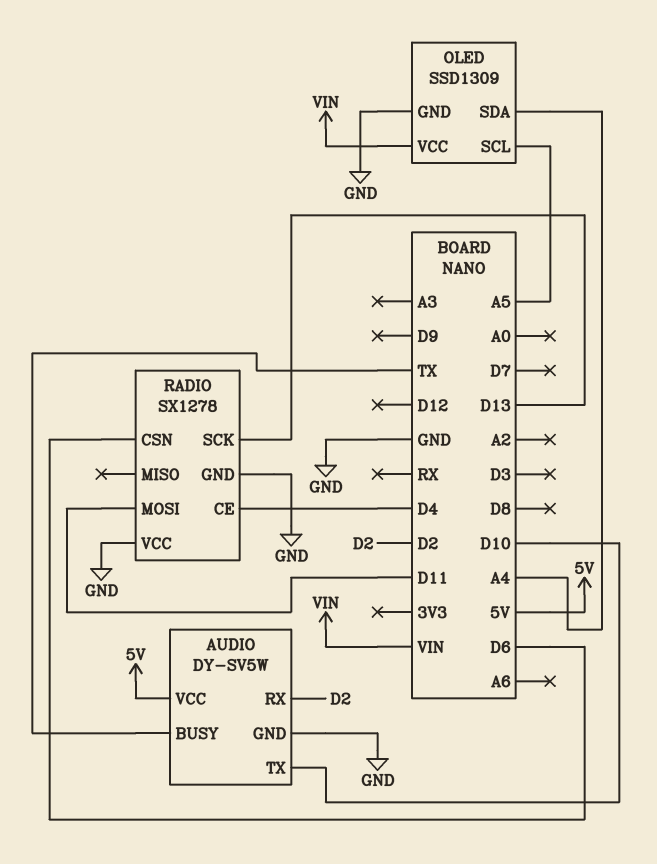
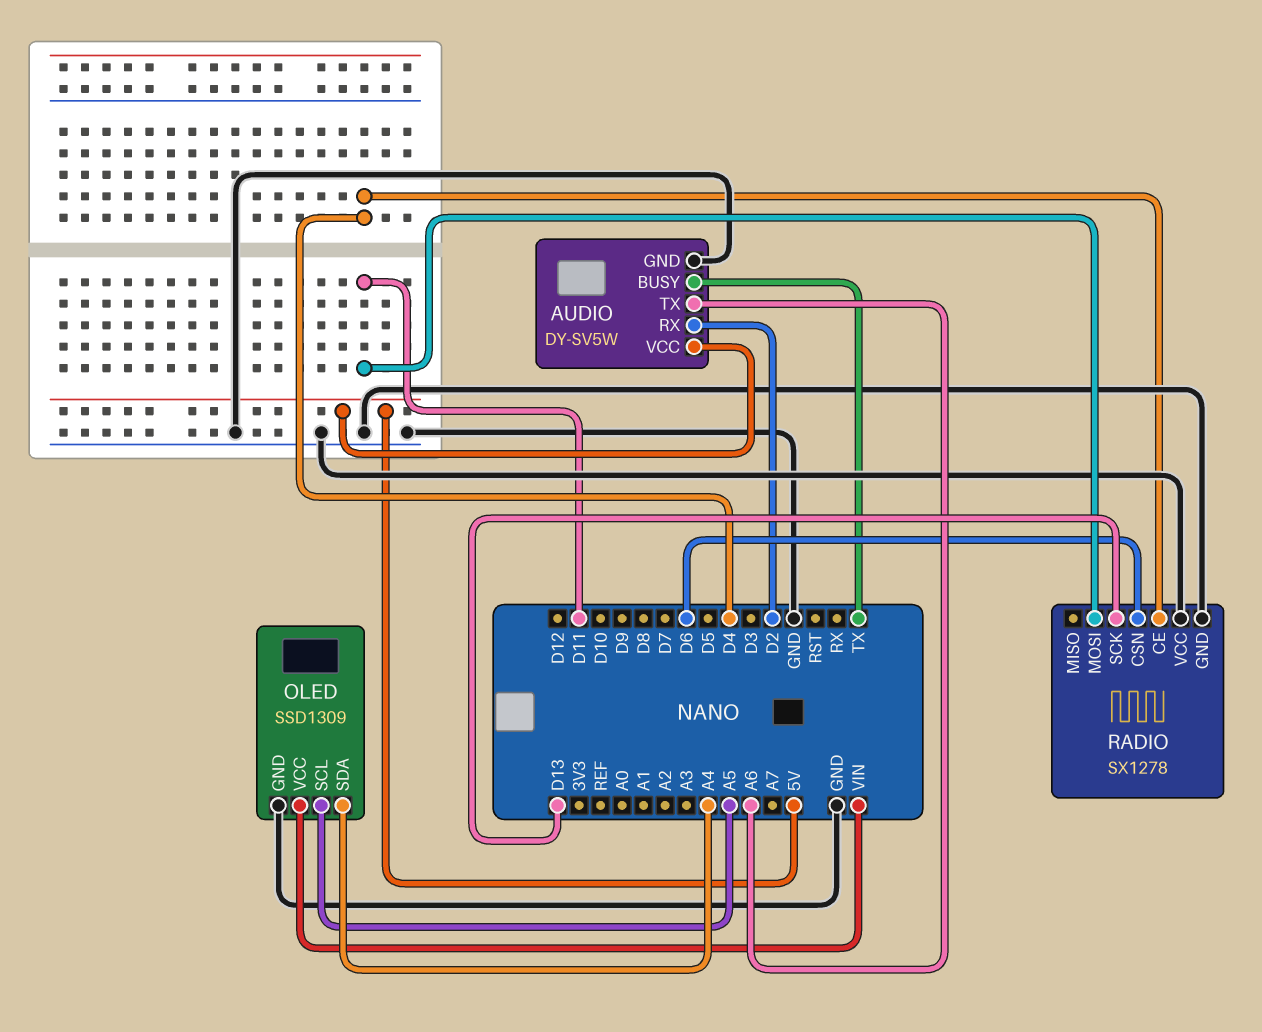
AUDIO pin TX: D10 -> A6

